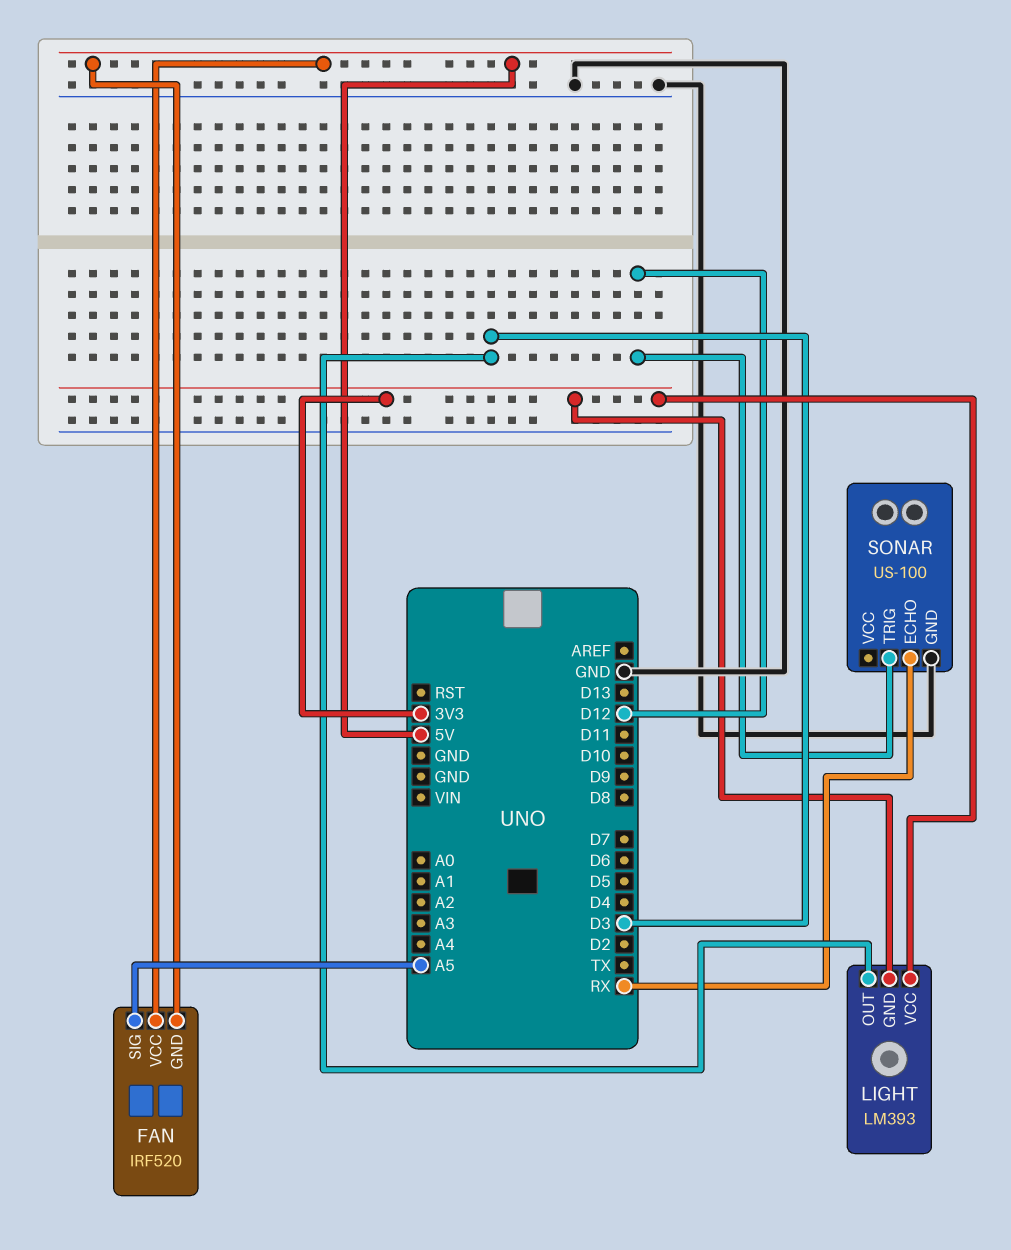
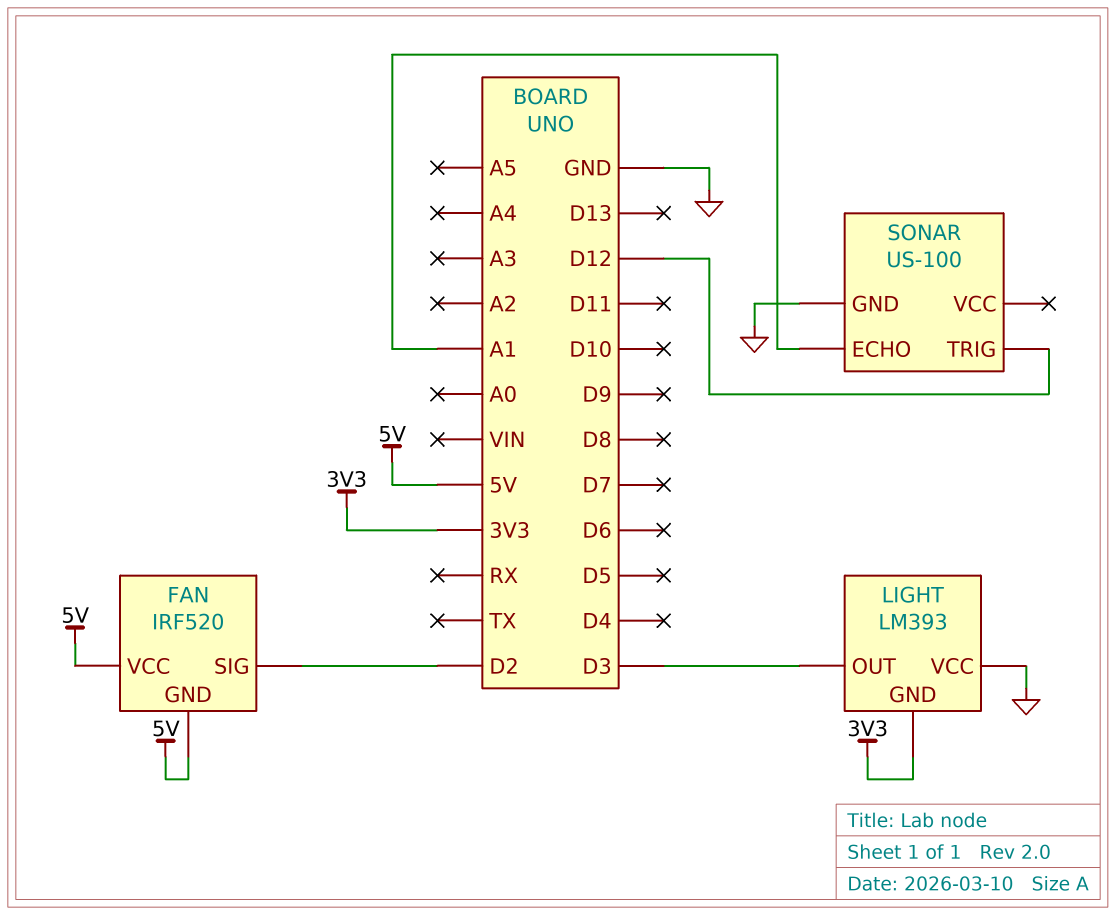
FAN pin SIG: A5 -> D2
LIGHT pin VCC: 3V3 -> GND
SONAR pin ECHO: RX -> A1

